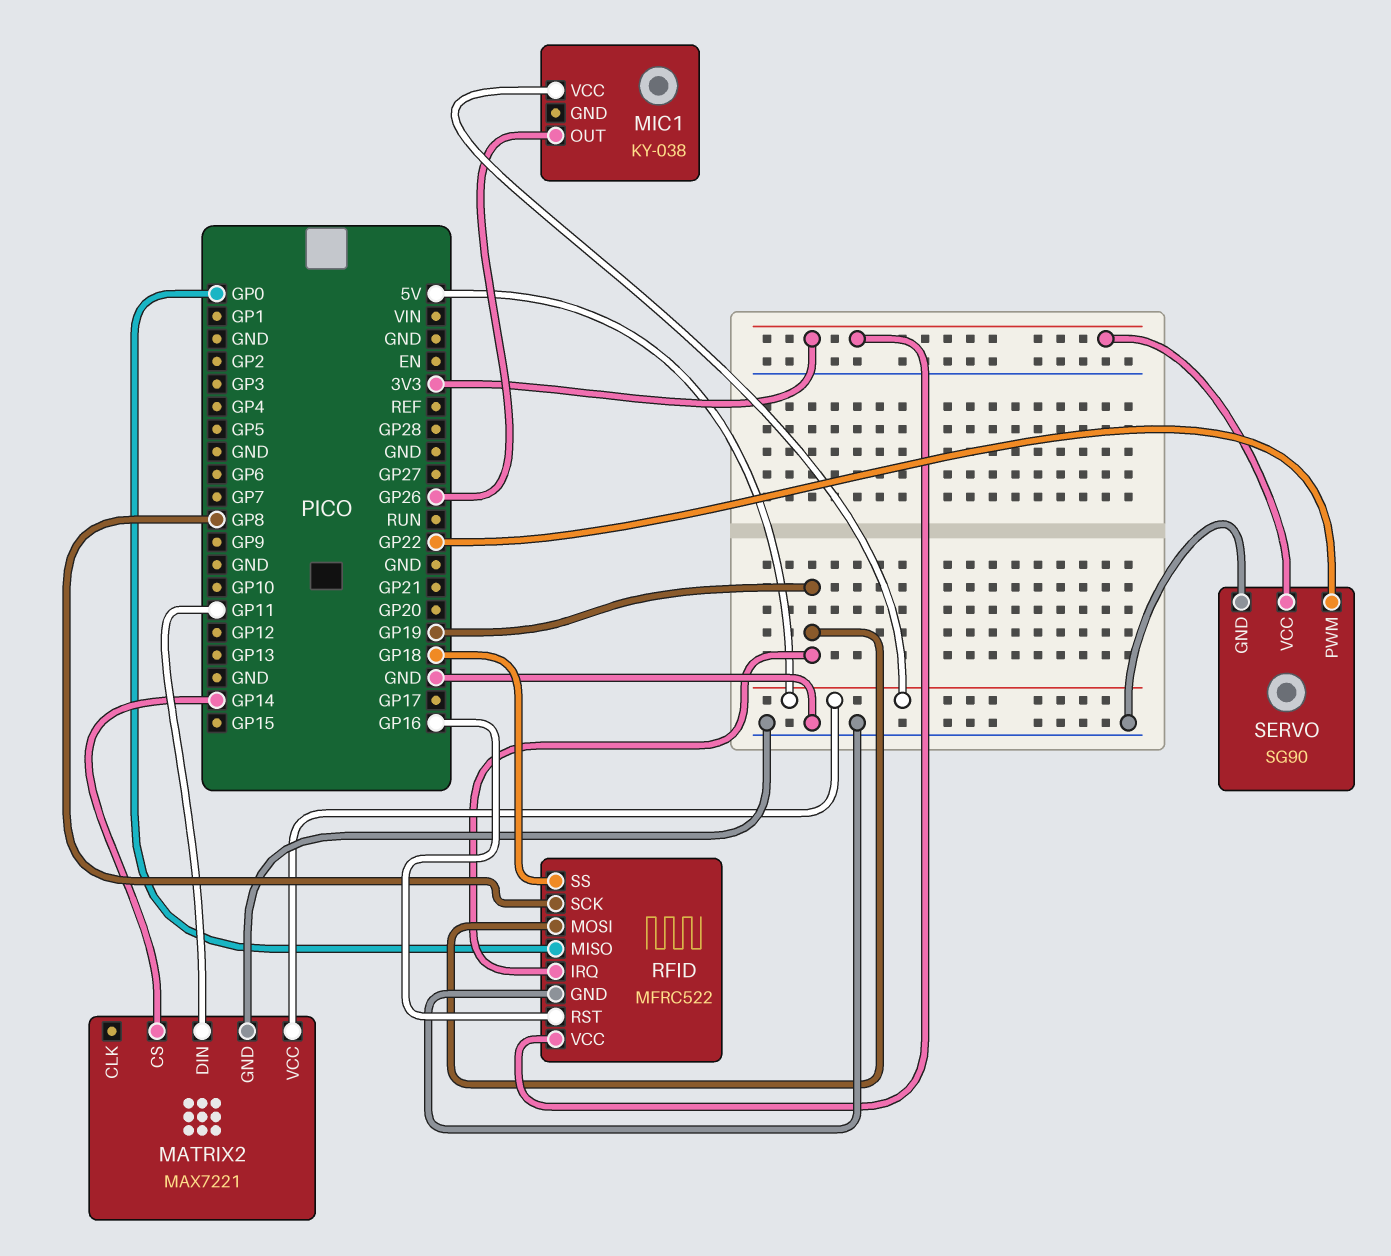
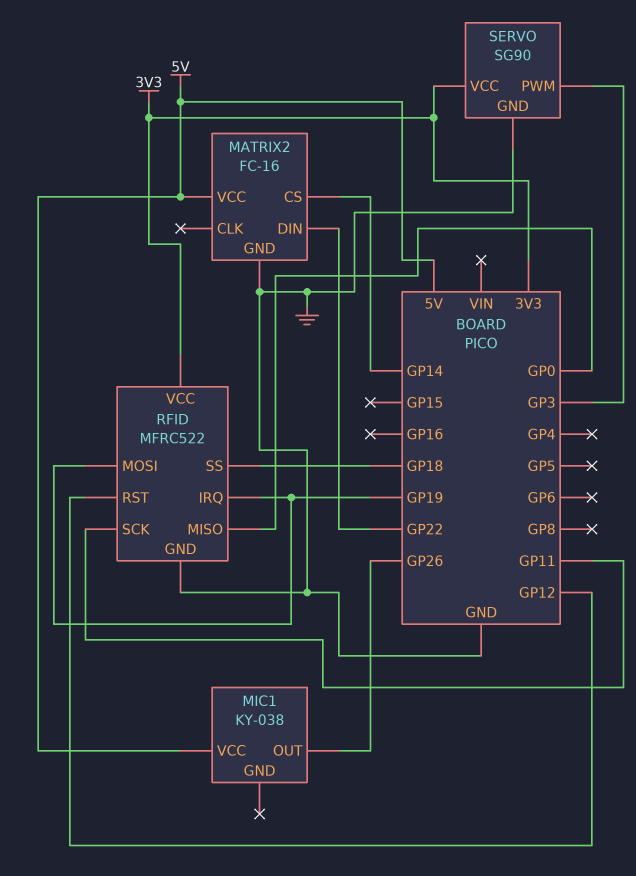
MATRIX2: MAX7221 -> FC-16
MATRIX2 pin DIN: GP11 -> GP22
RFID pin RST: GP16 -> GP12
RFID pin SCK: GP8 -> GP11
SERVO pin PWM: GP22 -> GP3

